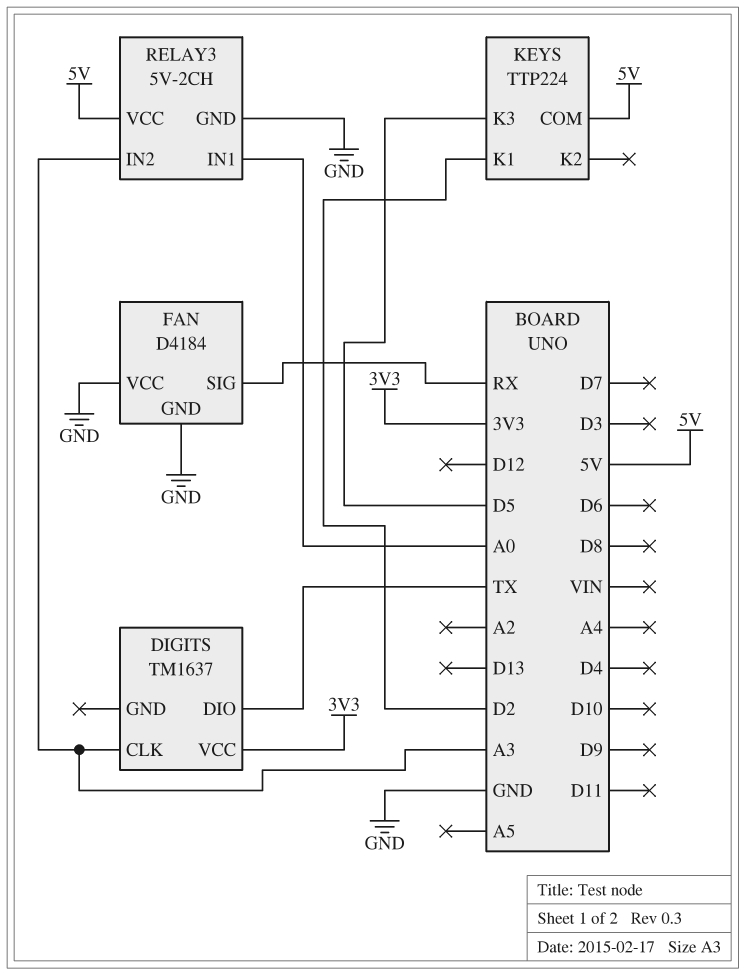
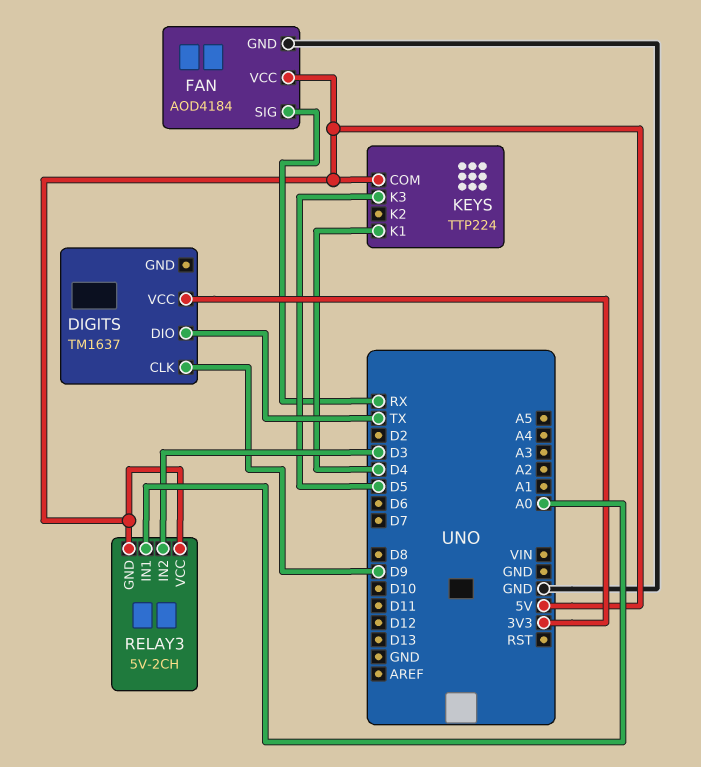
DIGITS pin CLK: A3 -> D9
FAN: D4184 -> AOD4184
FAN pin VCC: GND -> 5V
KEYS pin K1: D2 -> D4
RELAY3 pin GND: GND -> 5V
RELAY3 pin IN2: A3 -> D3

